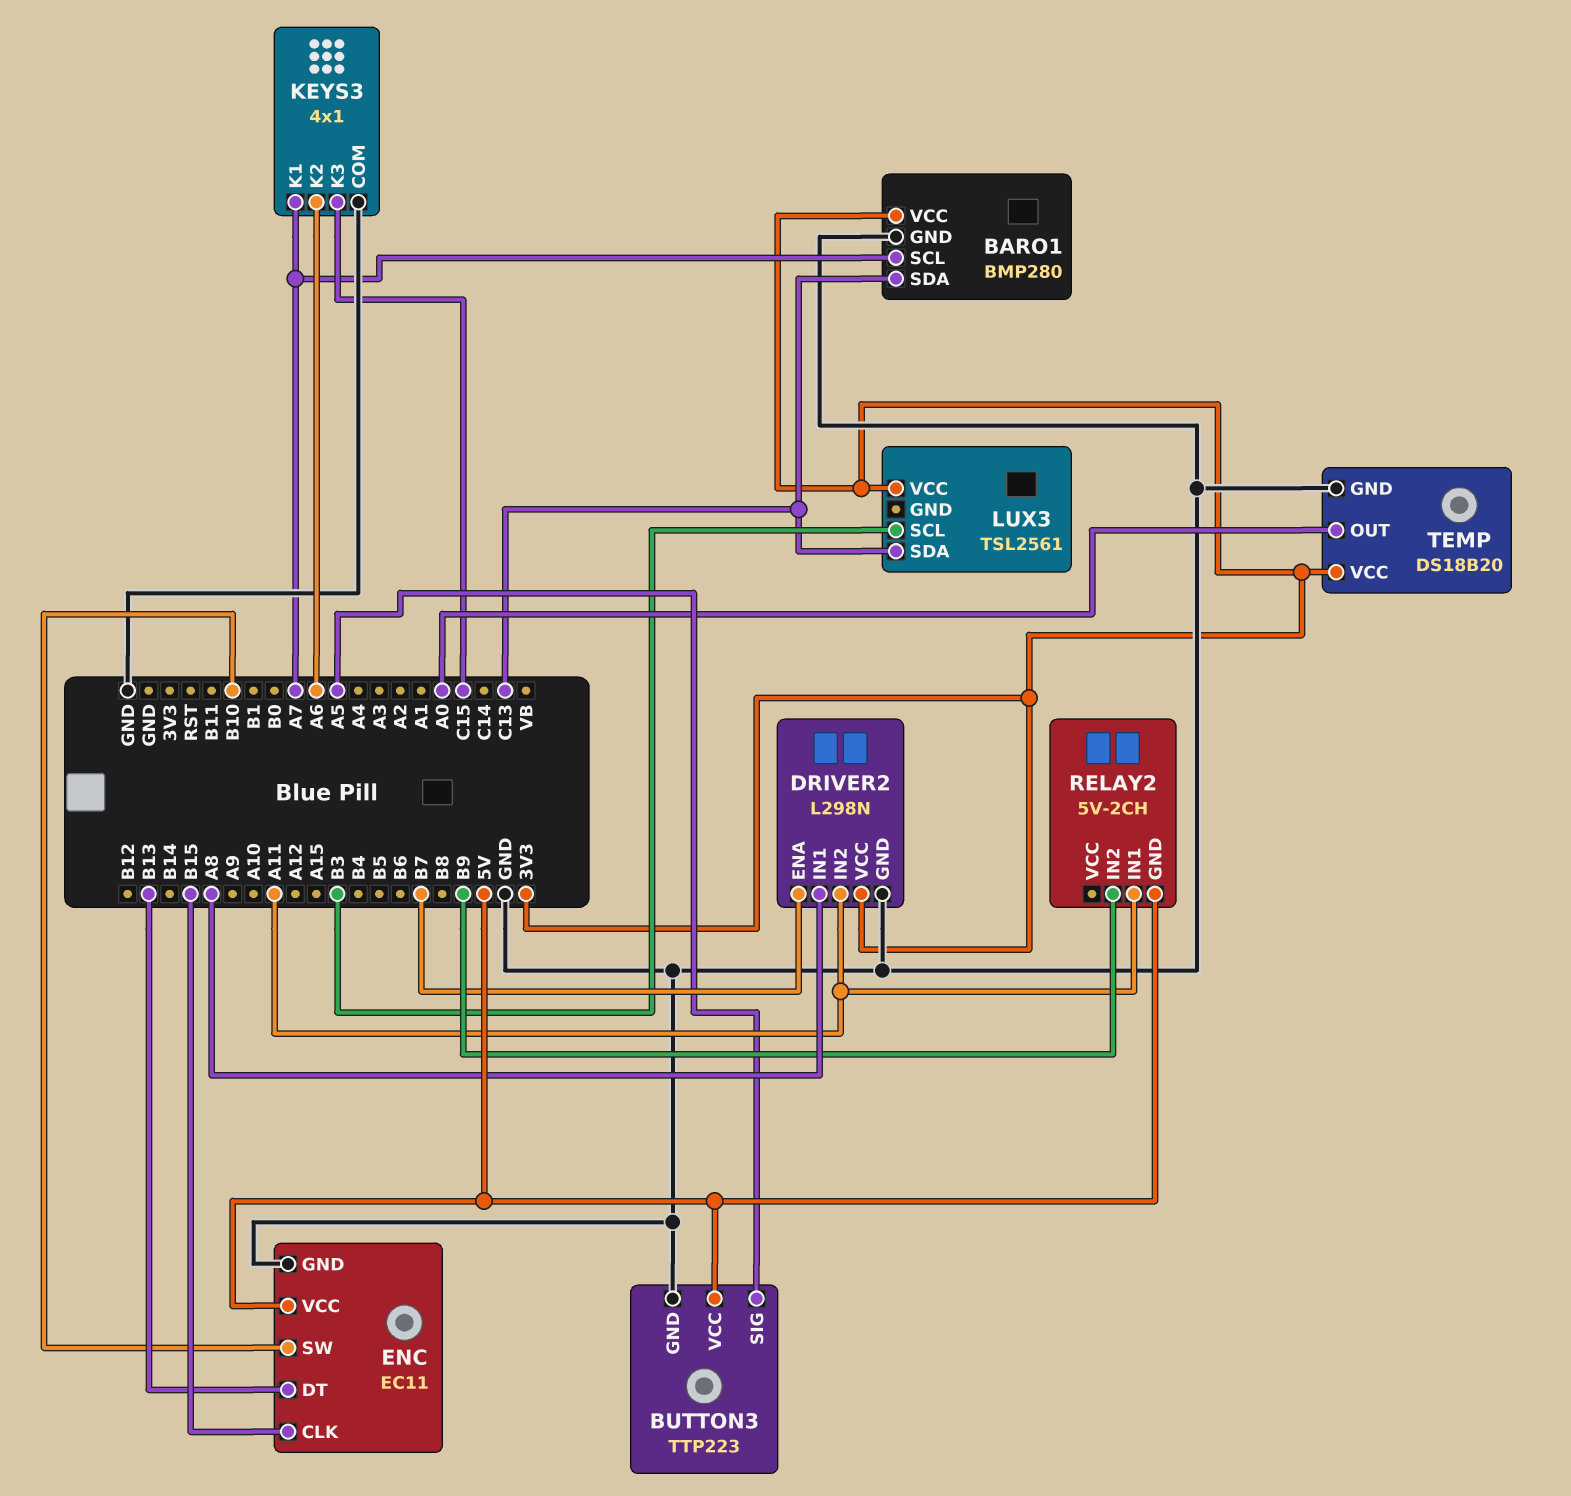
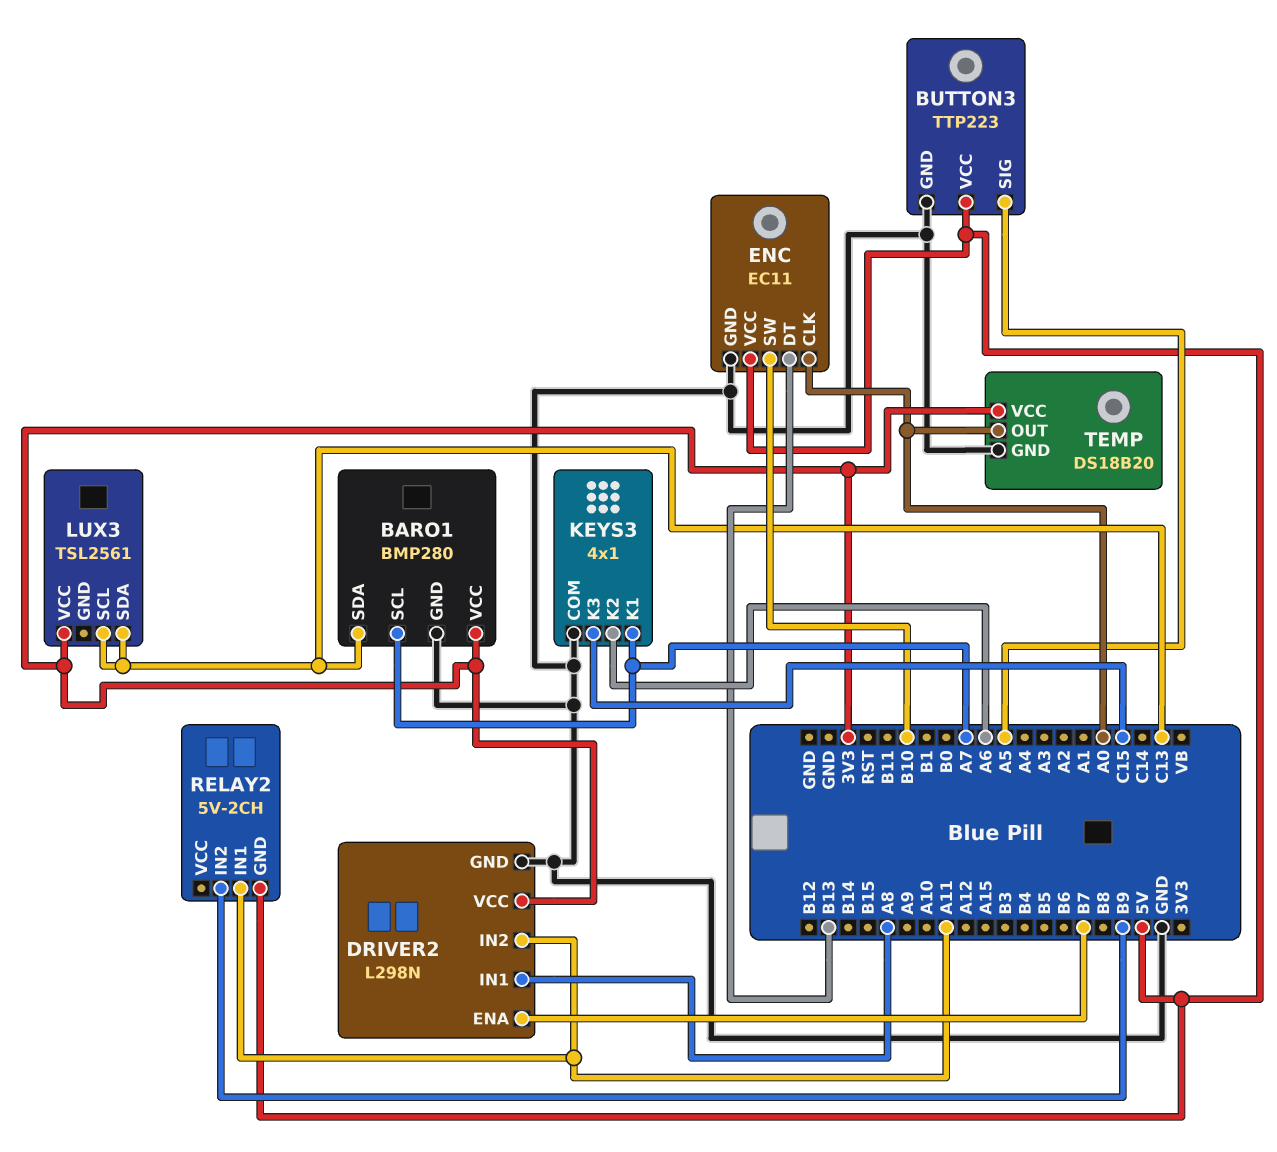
ENC pin CLK: B15 -> A0
LUX3 pin SCL: B3 -> C13

